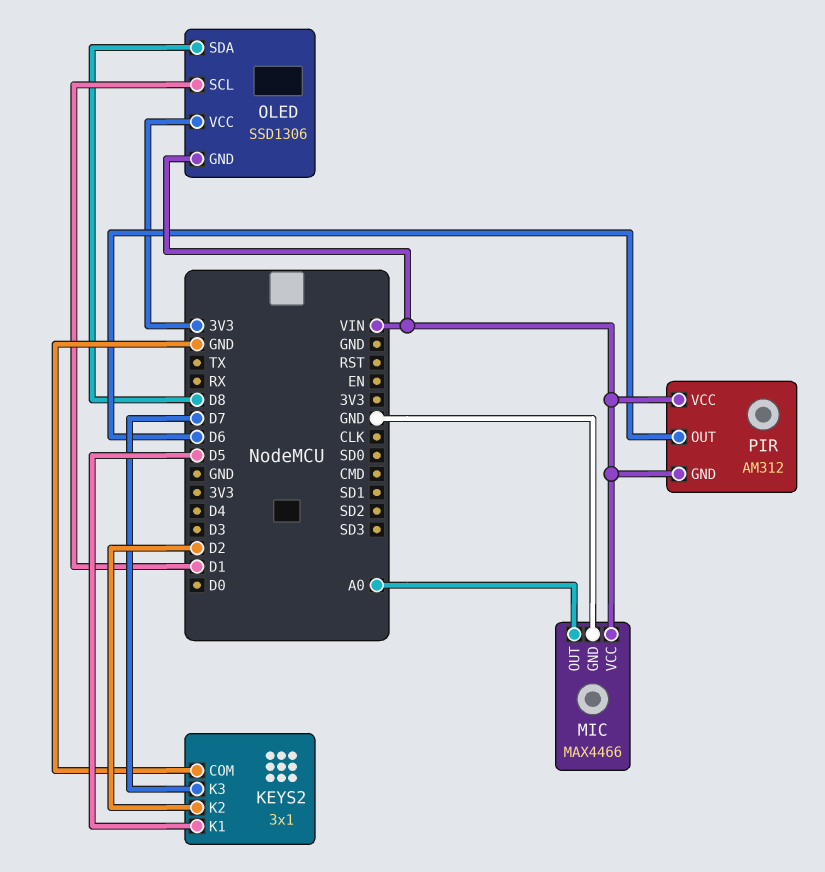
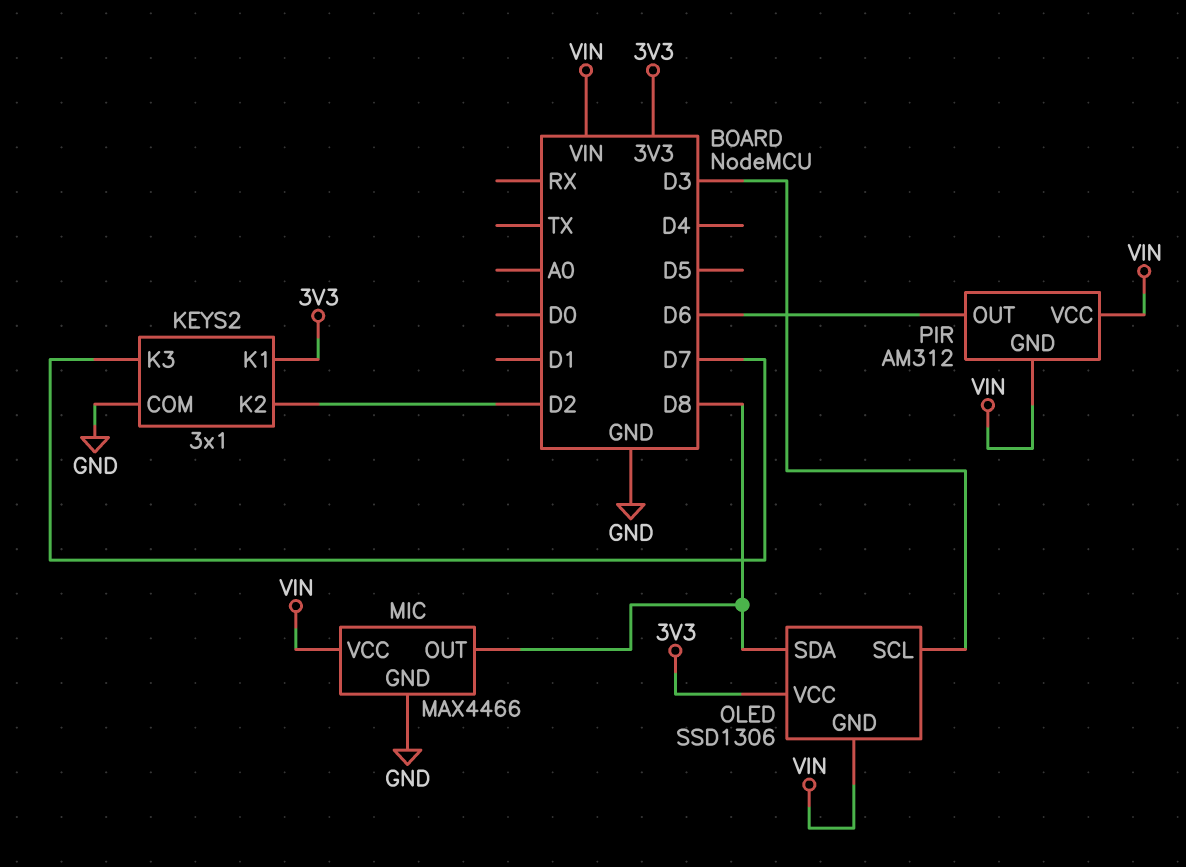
KEYS2 pin K1: D5 -> 3V3
MIC pin OUT: A0 -> D8
OLED pin SCL: D1 -> D3

